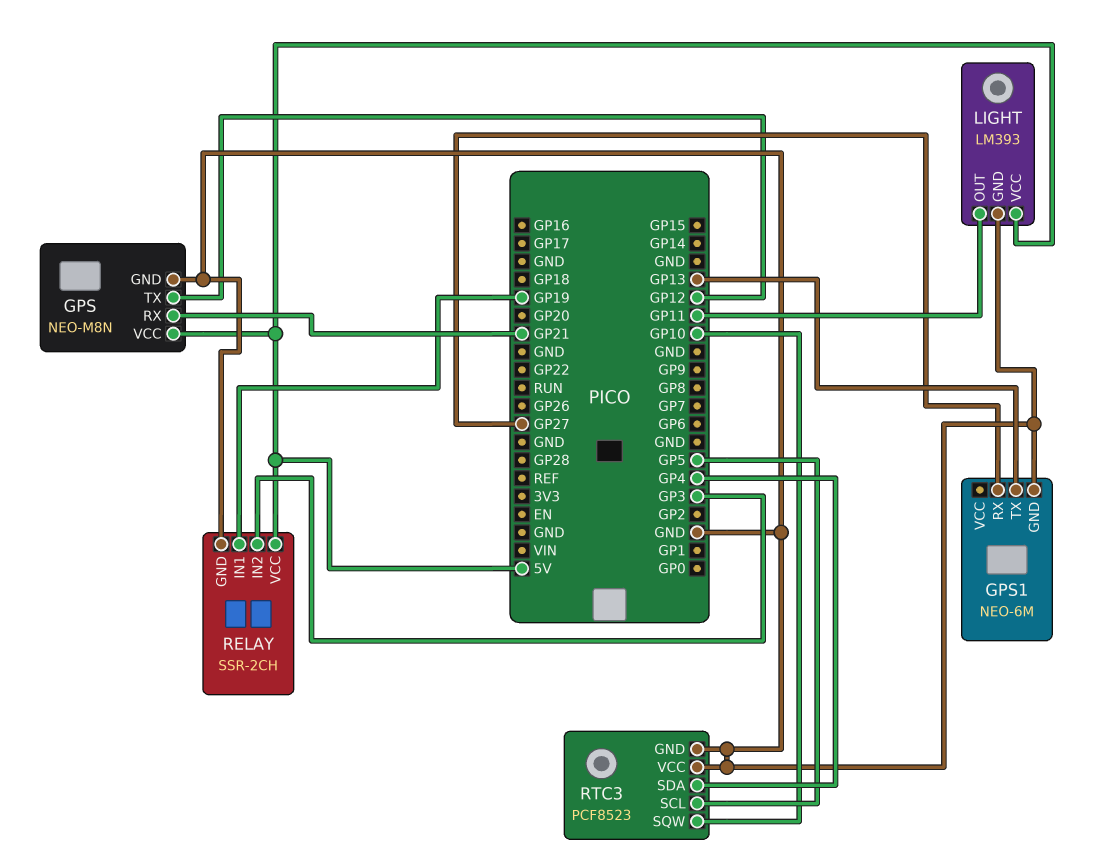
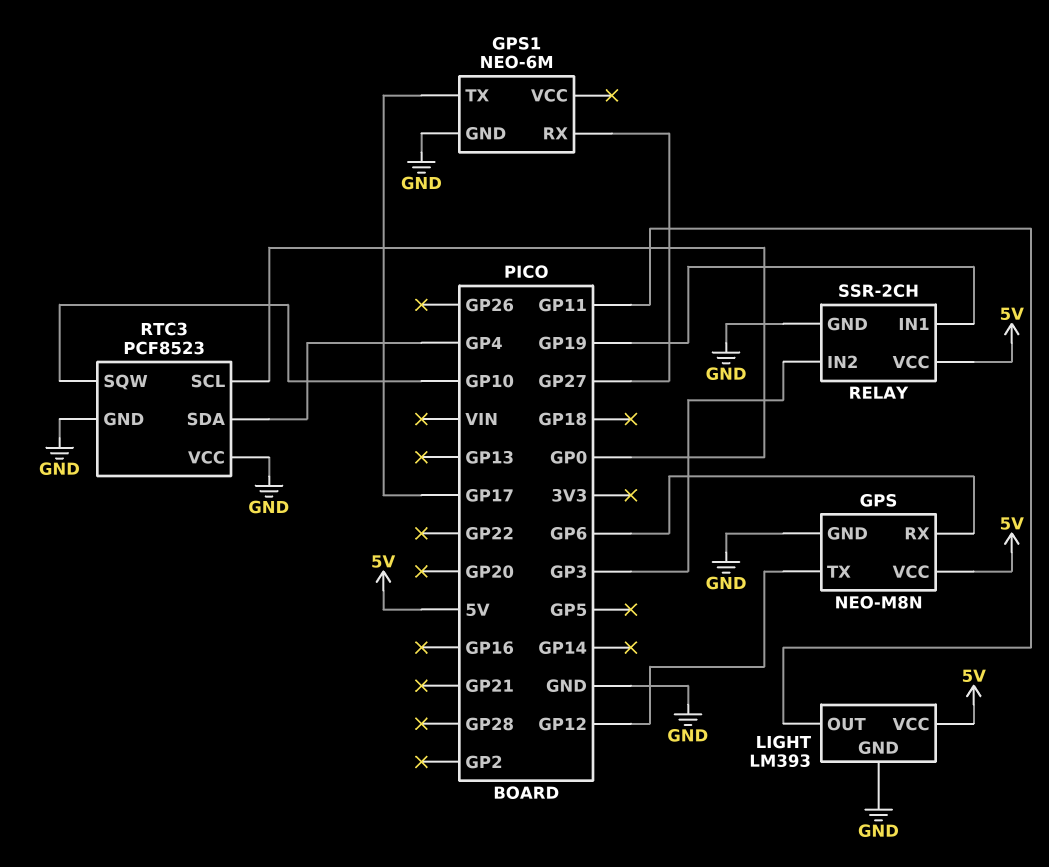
GPS pin RX: GP21 -> GP6
GPS1 pin TX: GP13 -> GP17
RTC3 pin SCL: GP5 -> GP0

